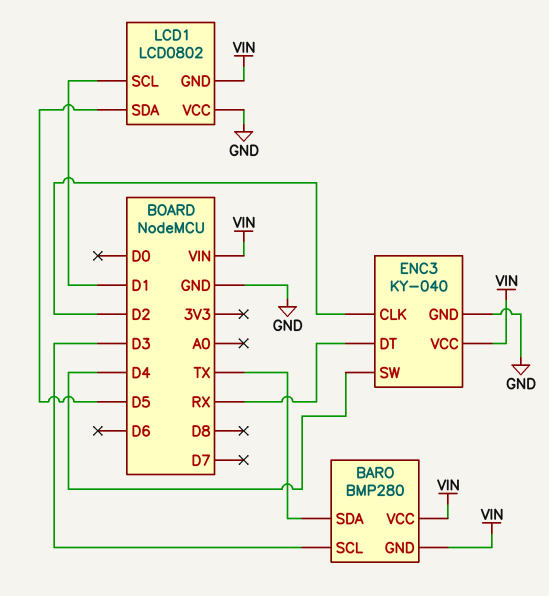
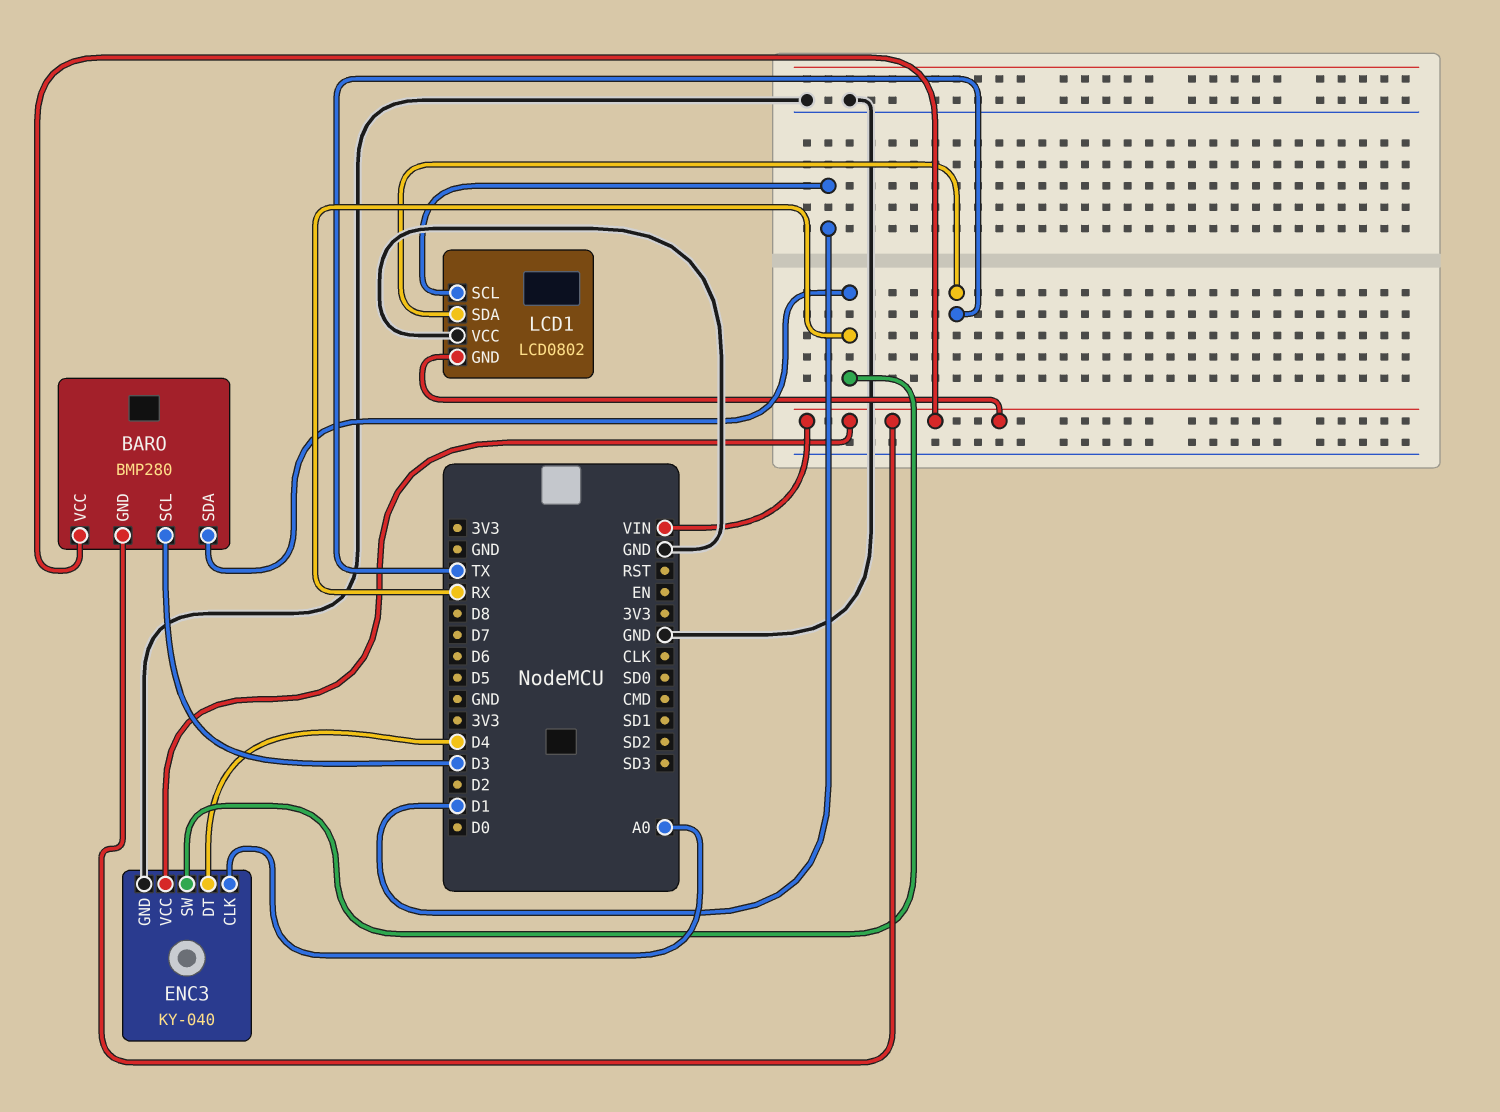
BARO pin SDA: TX -> RX
ENC3 pin CLK: D2 -> A0
ENC3 pin DT: RX -> D4
ENC3 pin SW: D4 -> RX
LCD1 pin SDA: D5 -> TX

